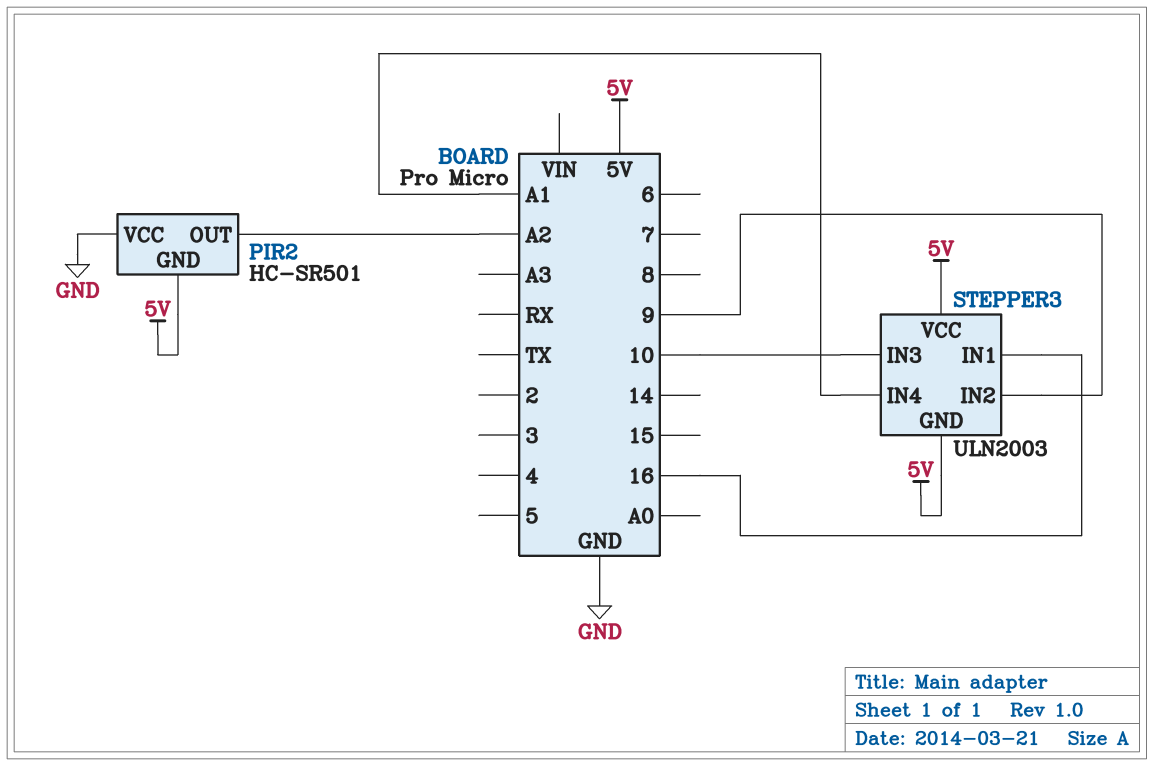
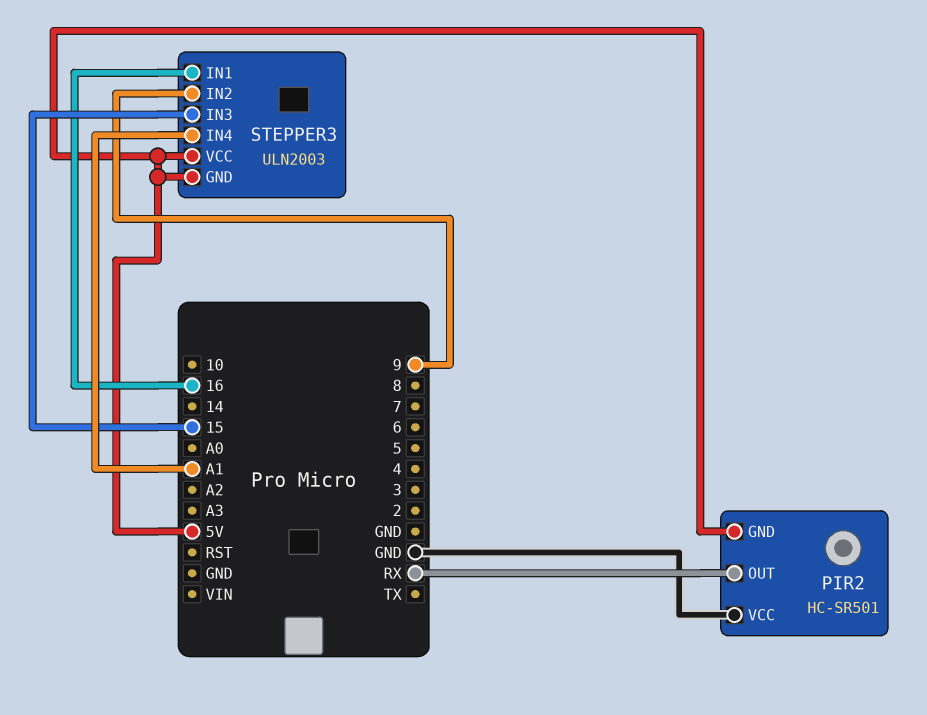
PIR2 pin OUT: A2 -> RX
STEPPER3 pin IN3: 10 -> 15

